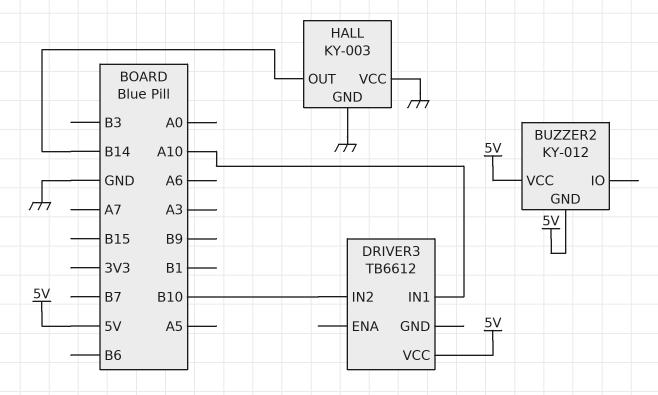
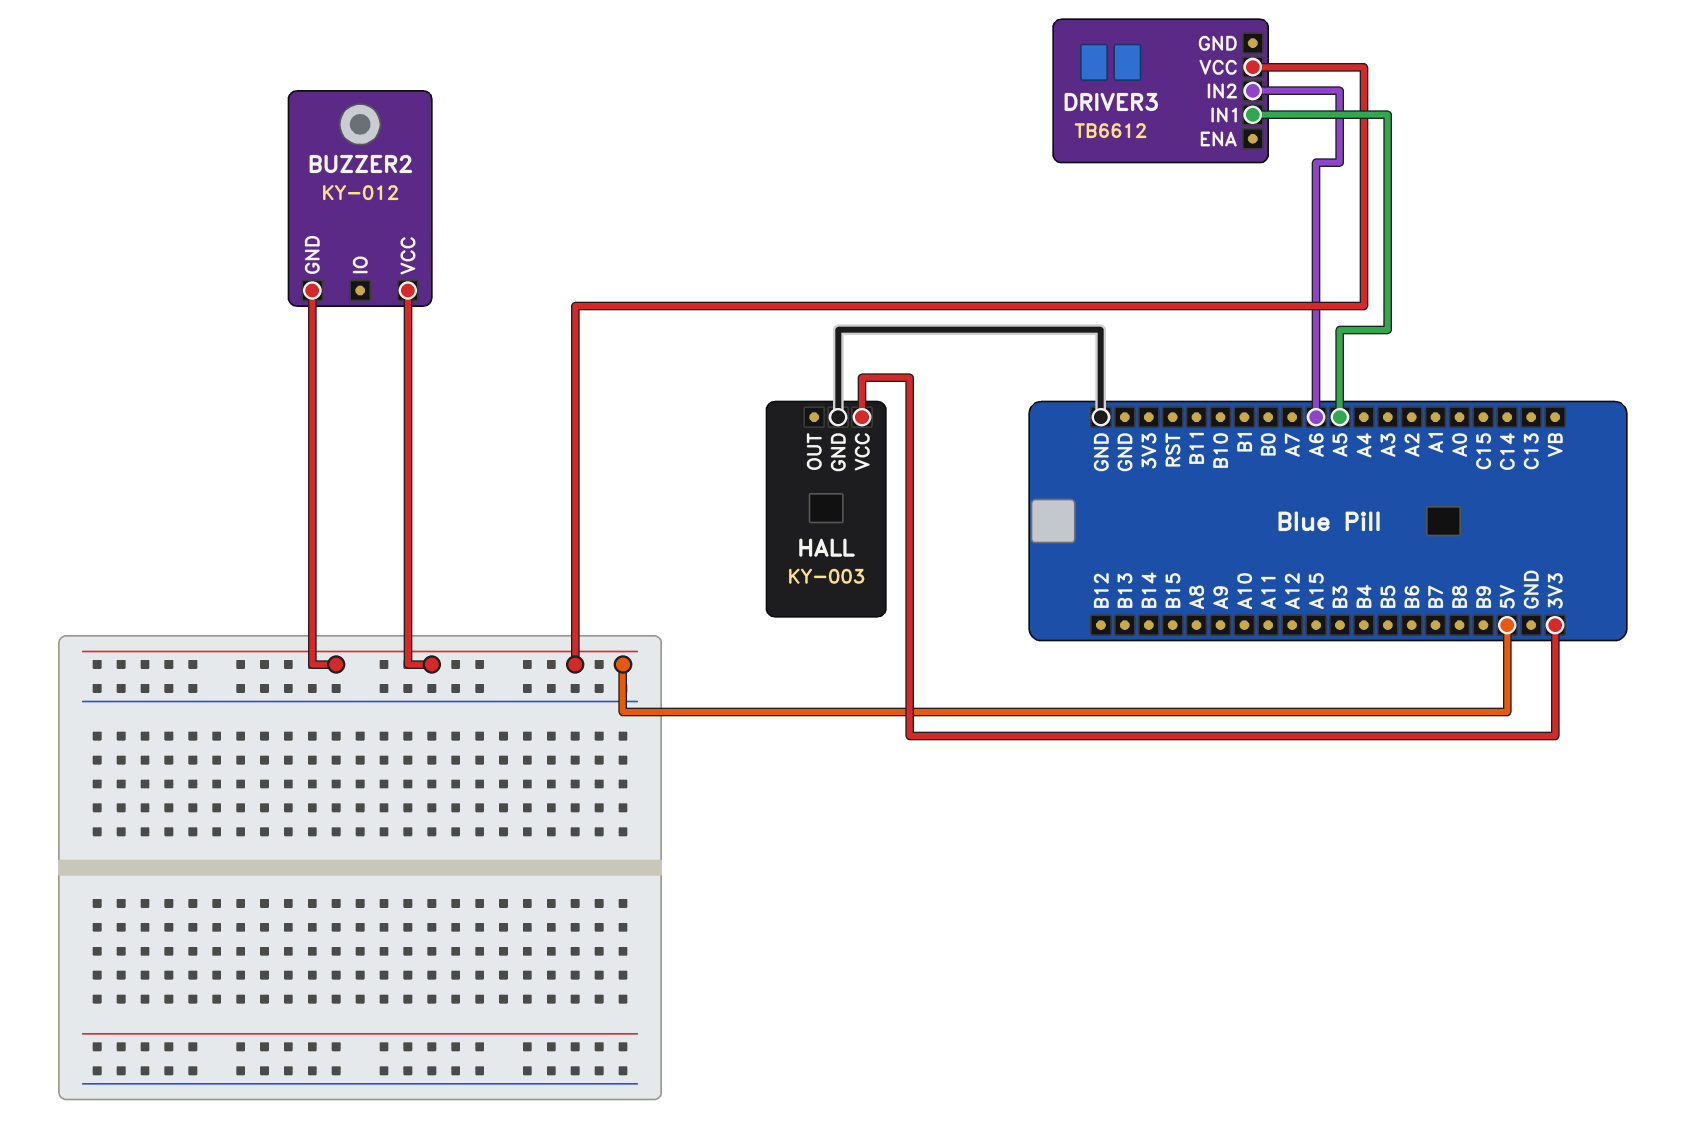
DRIVER3 pin IN1: A10 -> A5
DRIVER3 pin IN2: B10 -> A6
HALL pin OUT: B14 -> none
HALL pin VCC: GND -> 3V3

